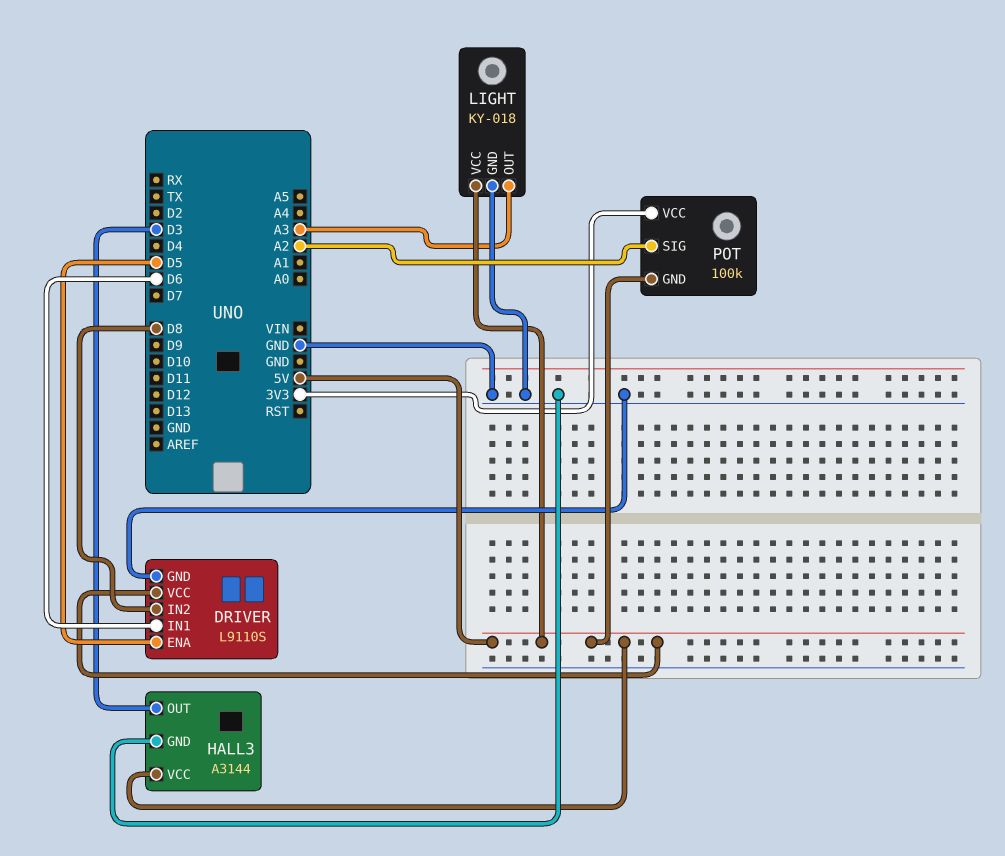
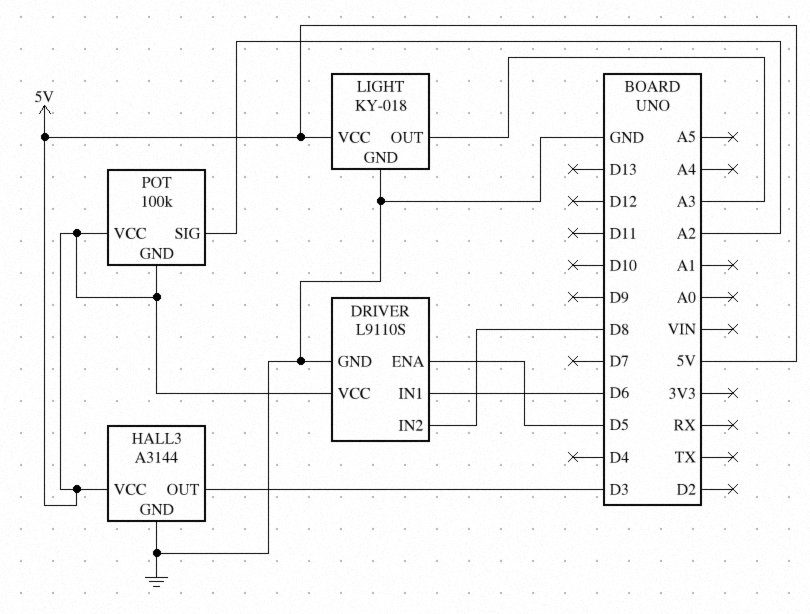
POT pin VCC: 3V3 -> 5V

